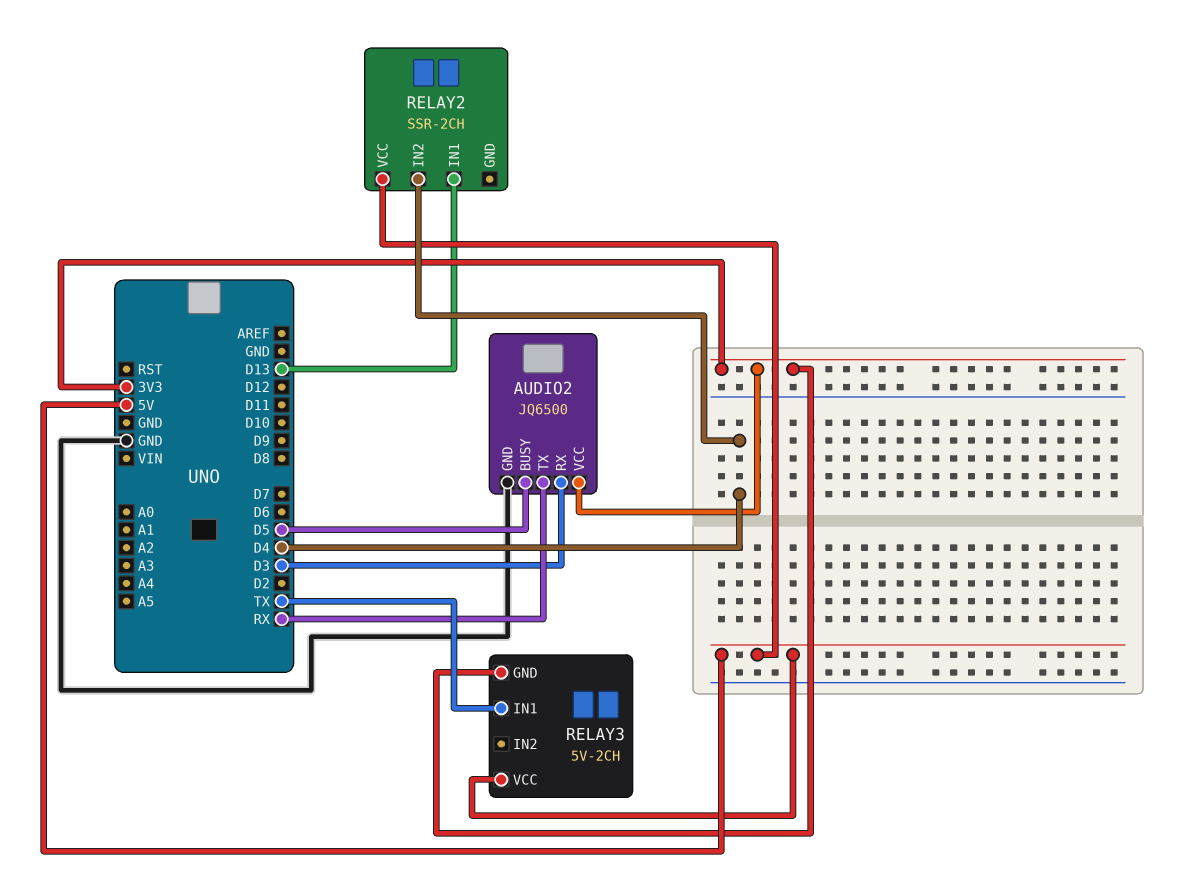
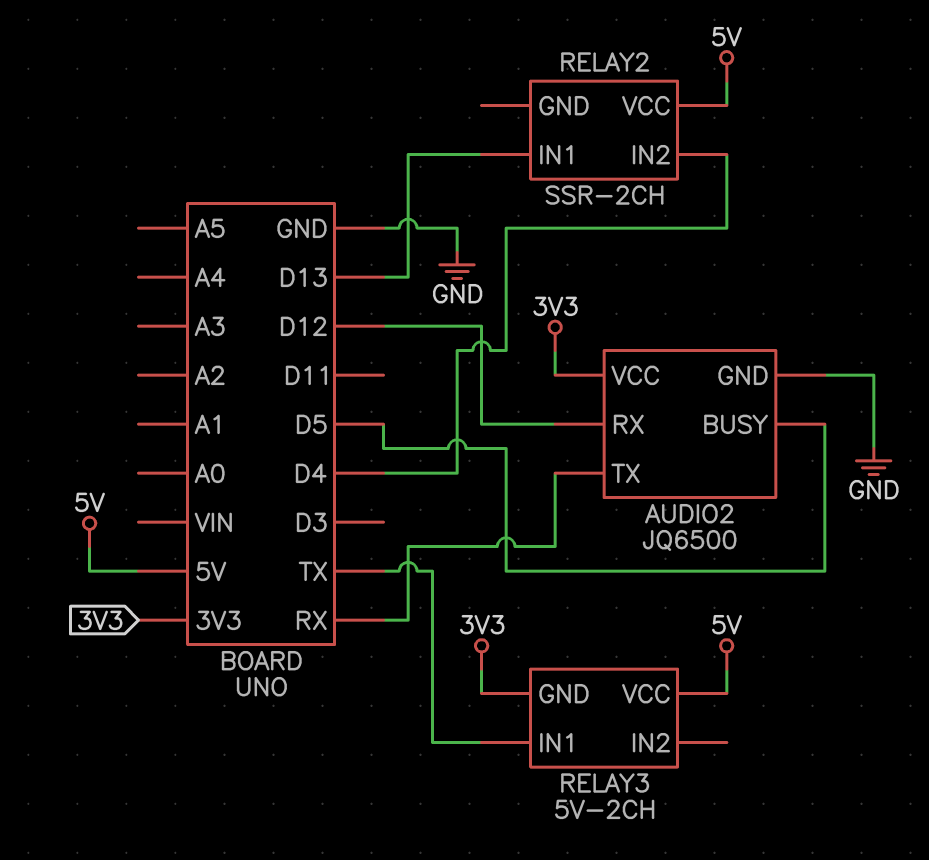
AUDIO2 pin RX: D3 -> D12

